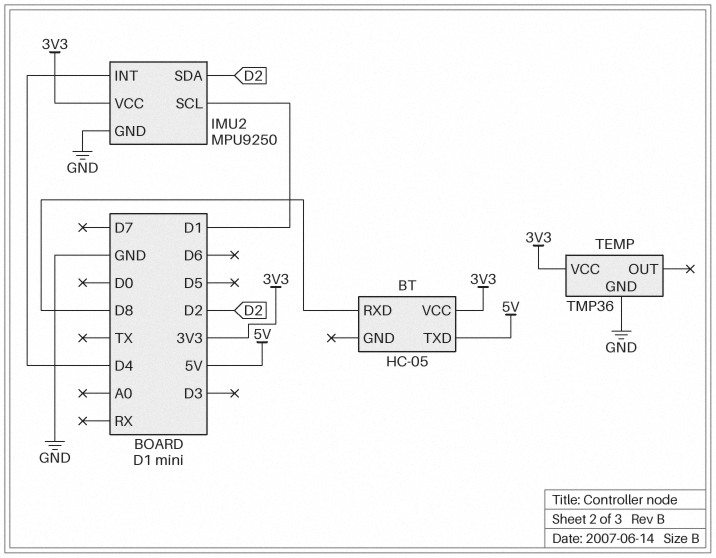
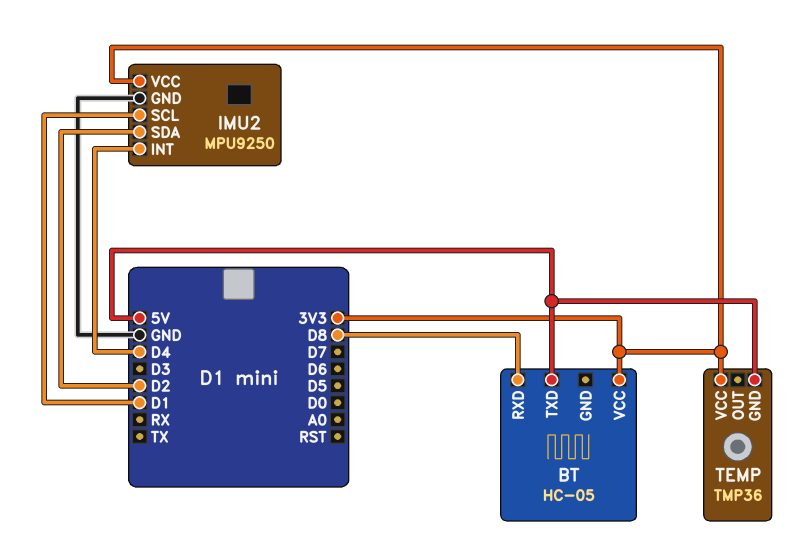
TEMP pin GND: GND -> 5V

